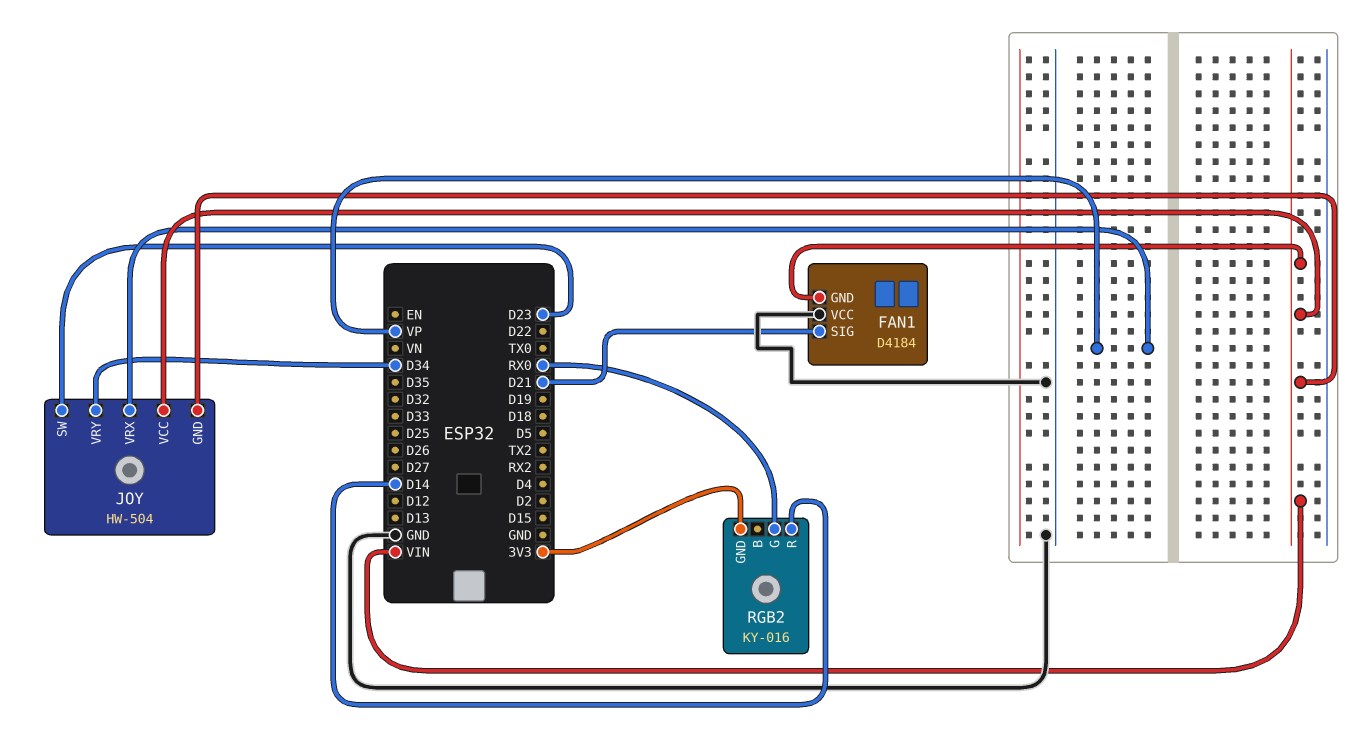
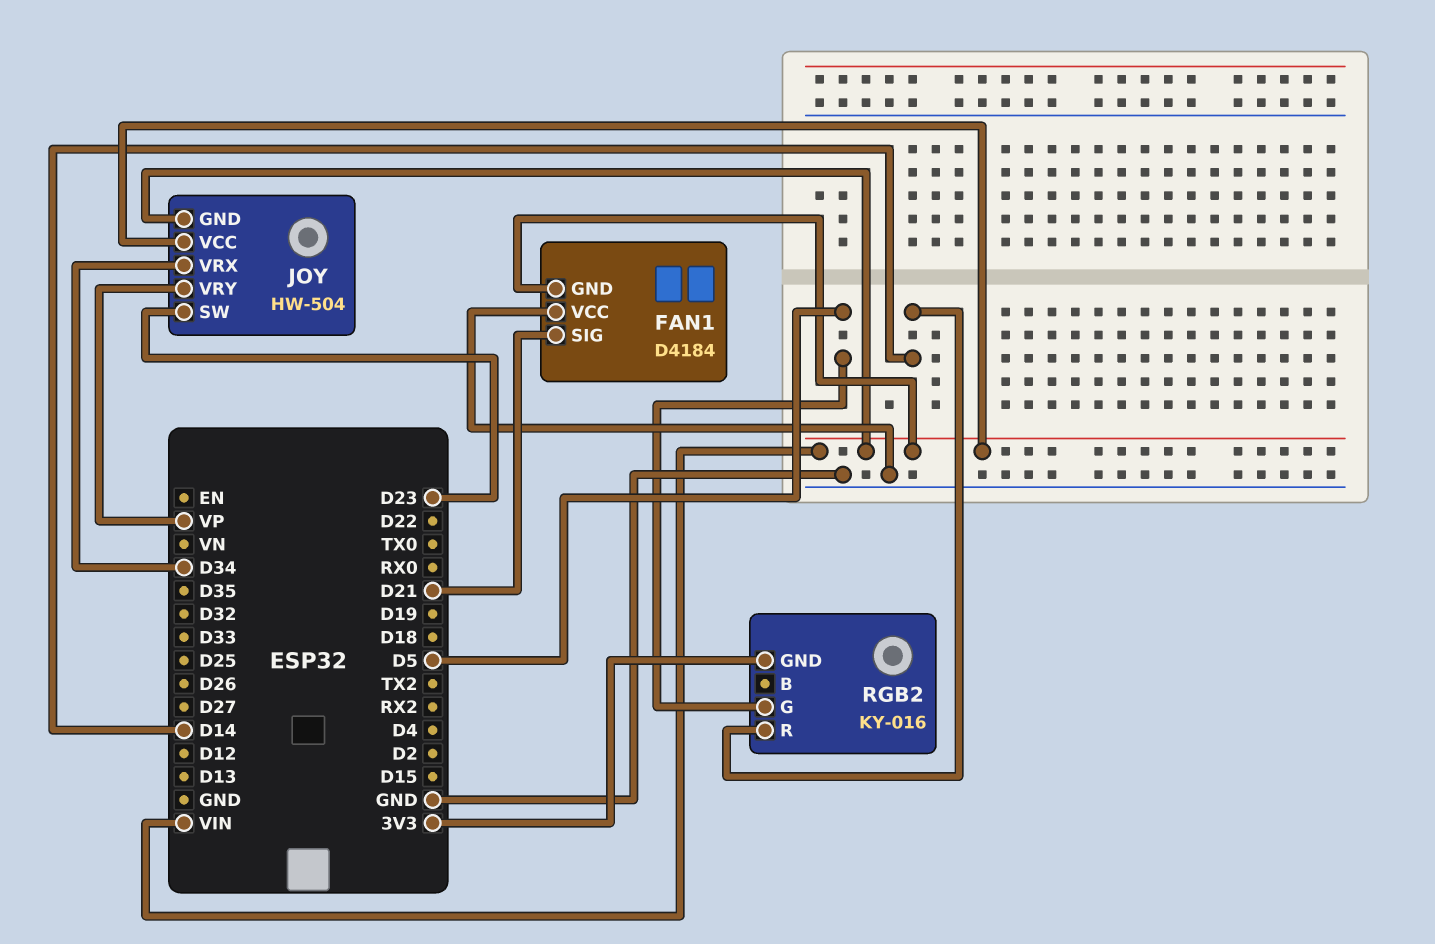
JOY pin VRX: VP -> D34
JOY pin VRY: D34 -> VP
RGB2 pin G: RX0 -> D5

